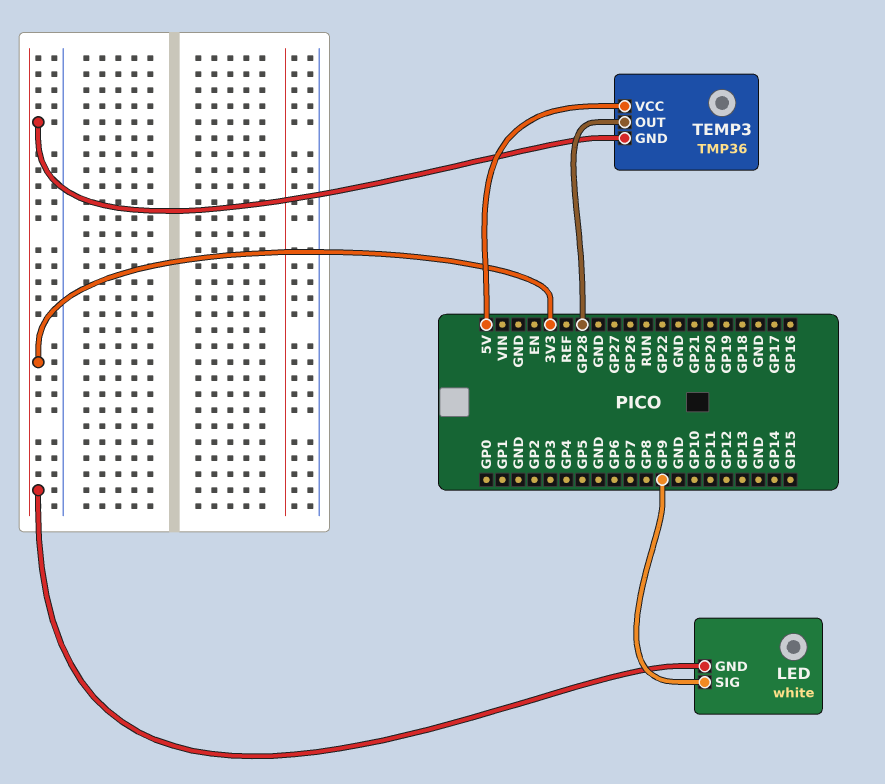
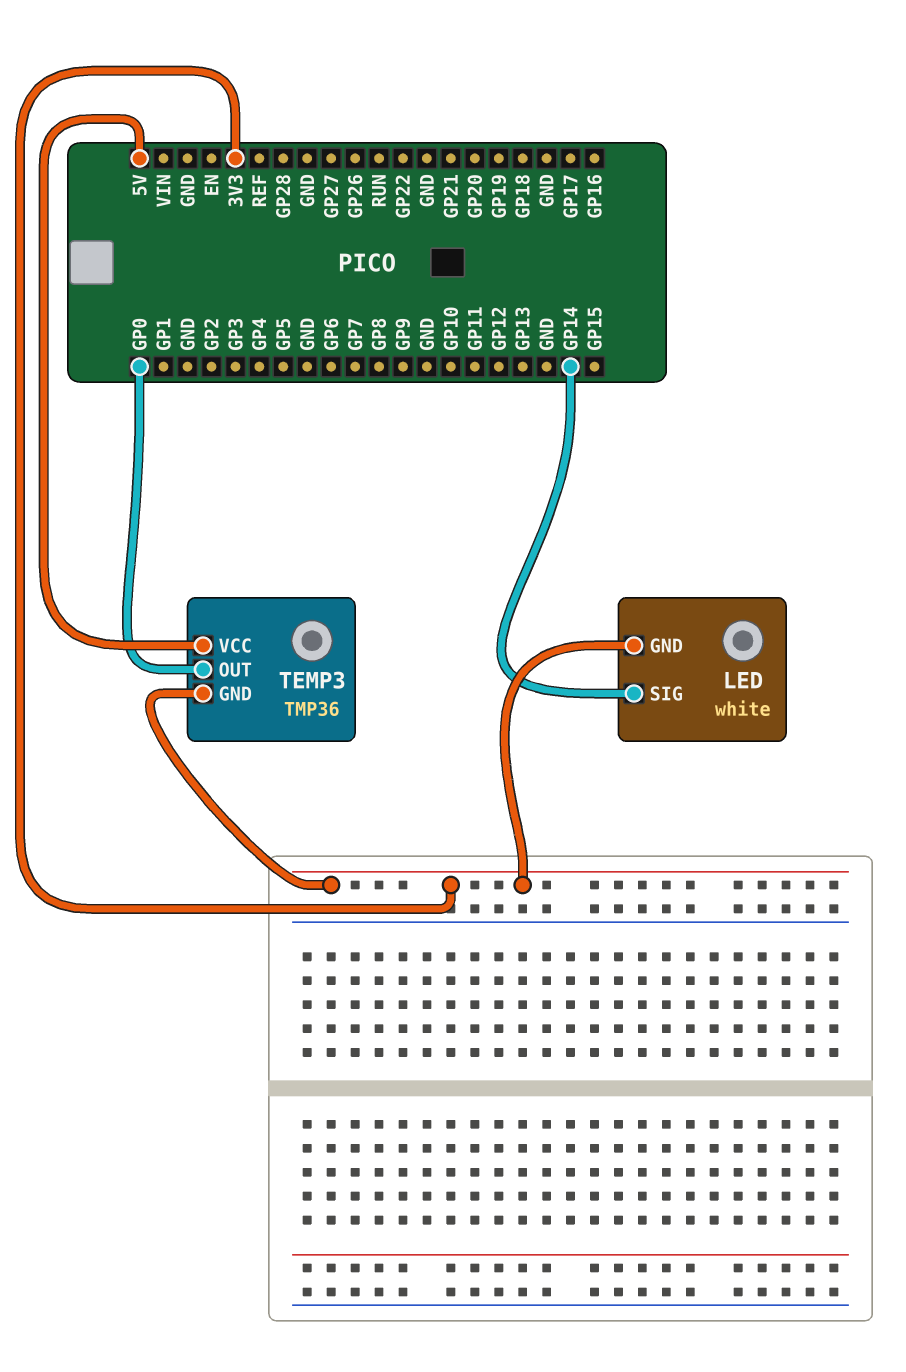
LED pin SIG: GP9 -> GP14
TEMP3 pin OUT: GP28 -> GP0

